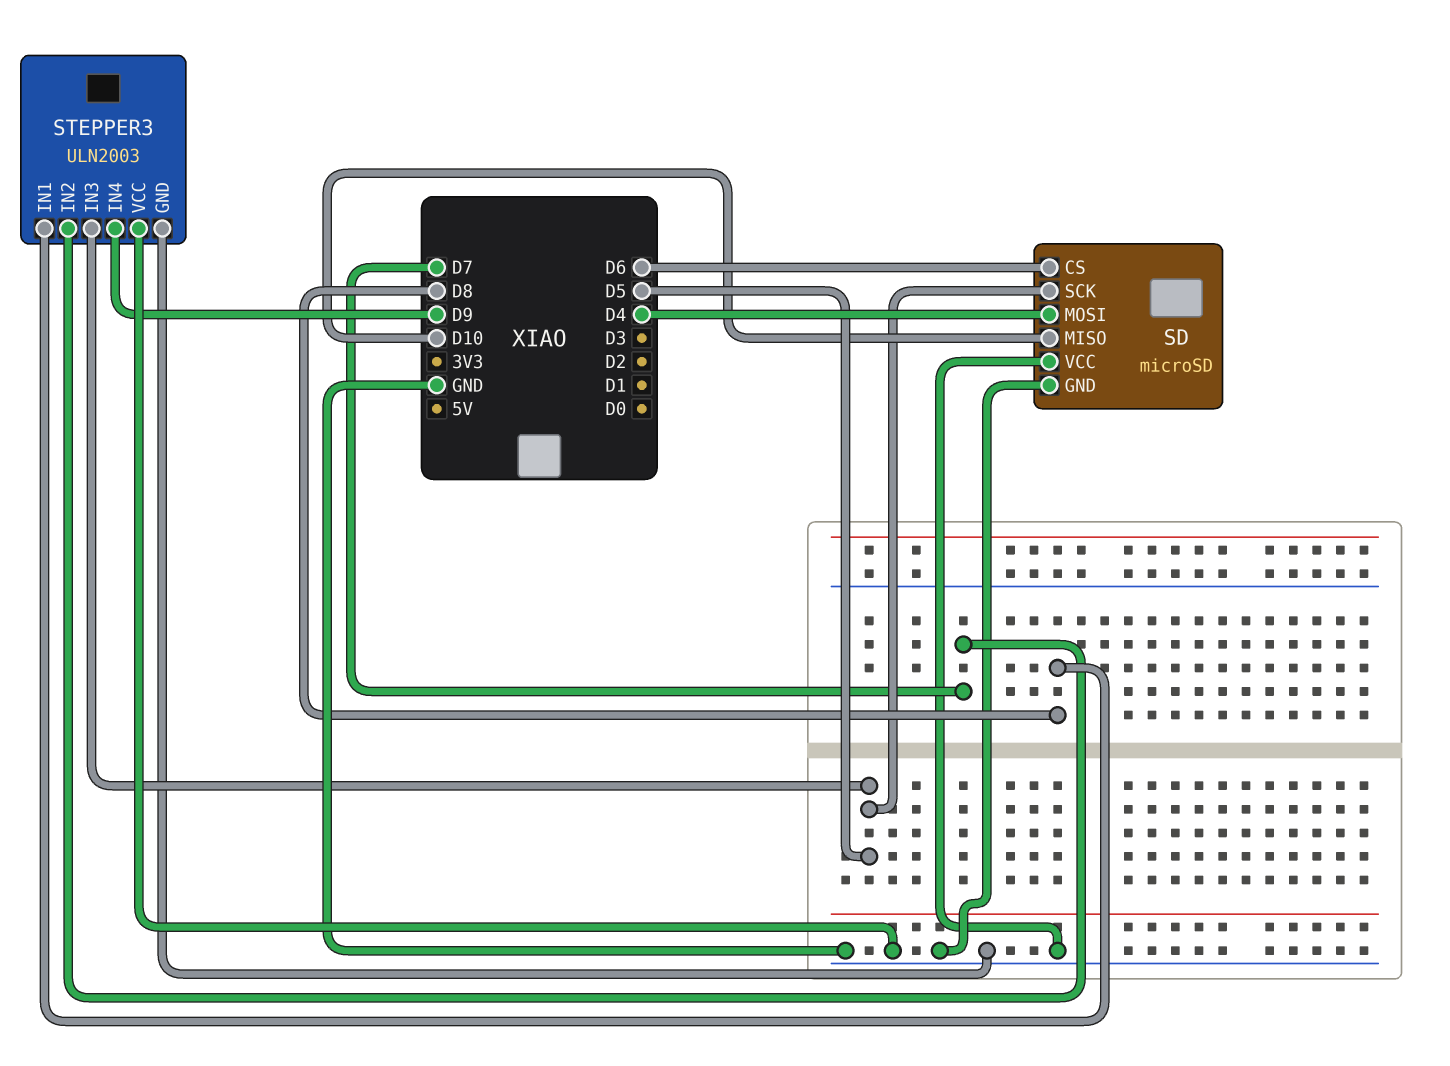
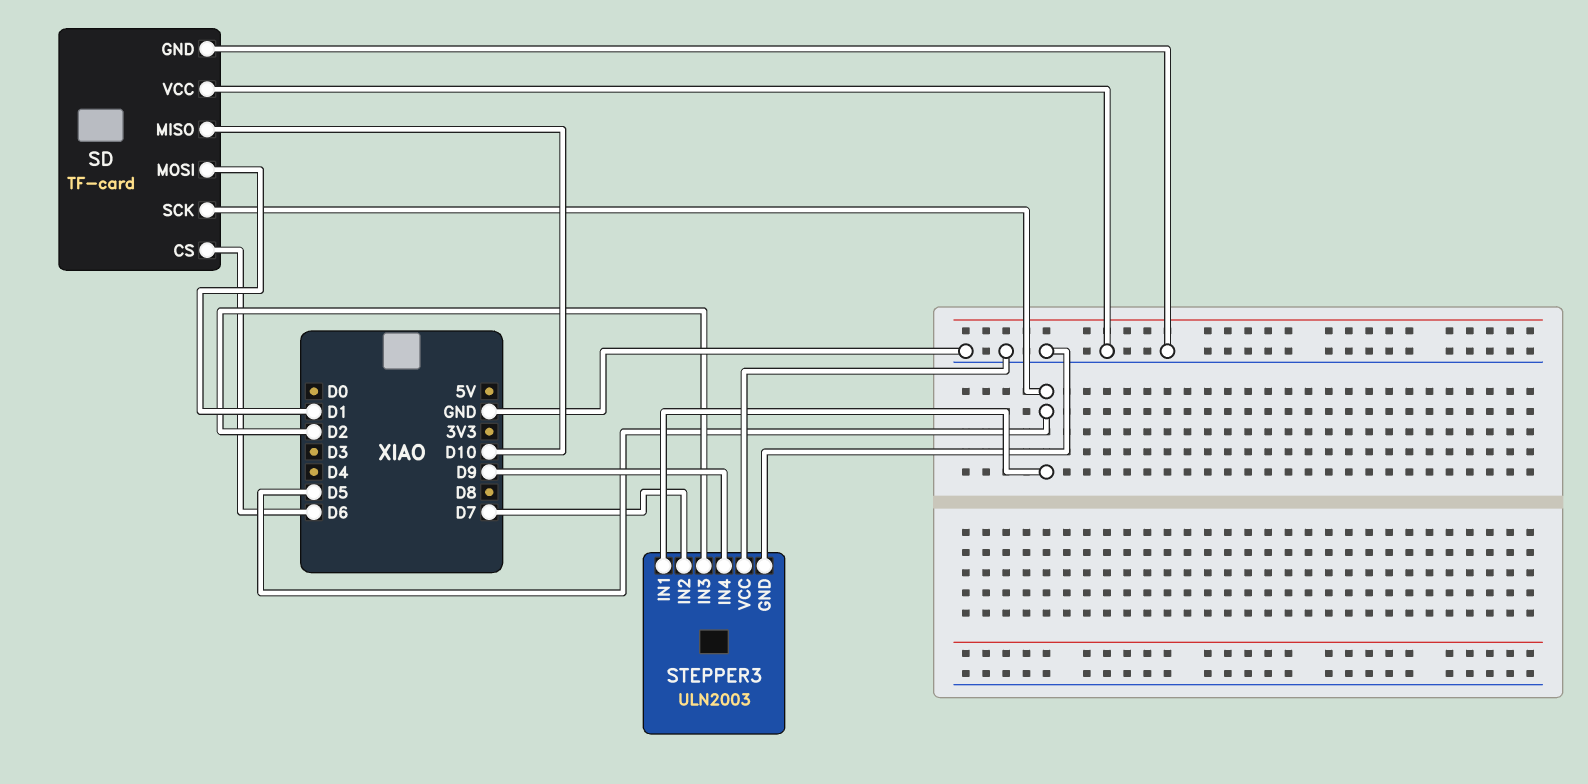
SD: microSD -> TF-card
SD pin MOSI: D4 -> D1
STEPPER3 pin IN1: D8 -> D5
STEPPER3 pin IN3: D5 -> D2

